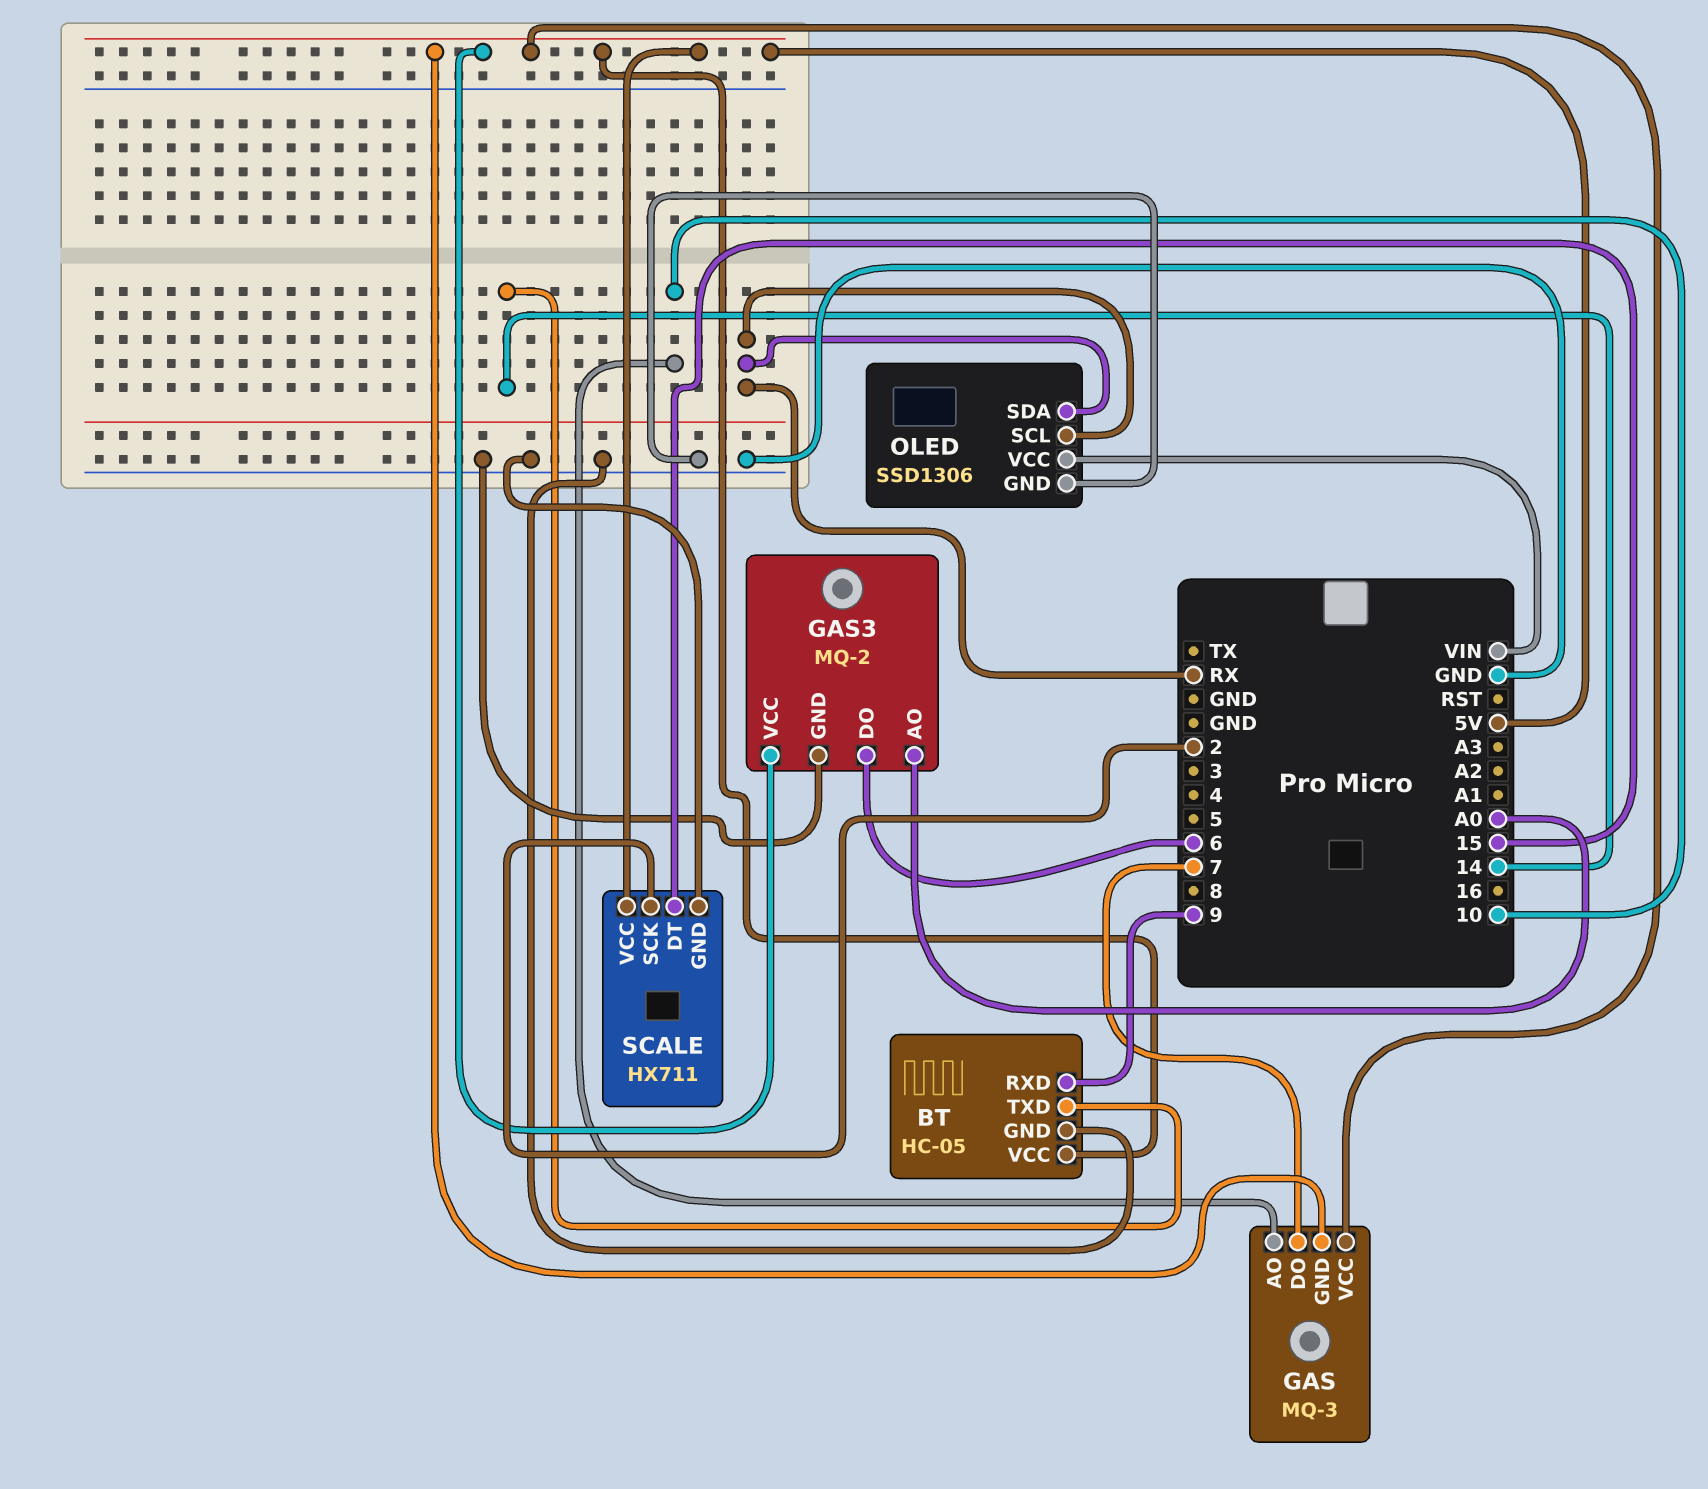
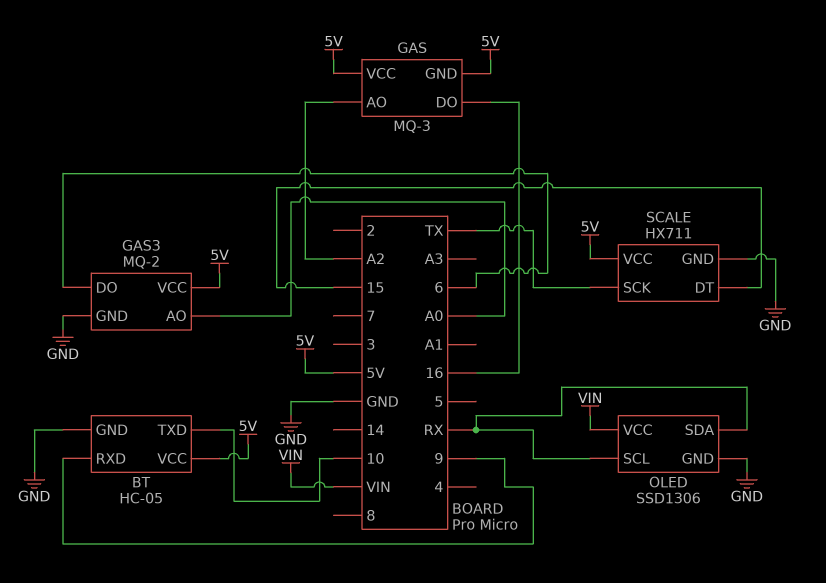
BT pin TXD: 14 -> 10
GAS pin AO: 10 -> A2
GAS pin DO: 7 -> 16
SCALE pin SCK: 2 -> TX

